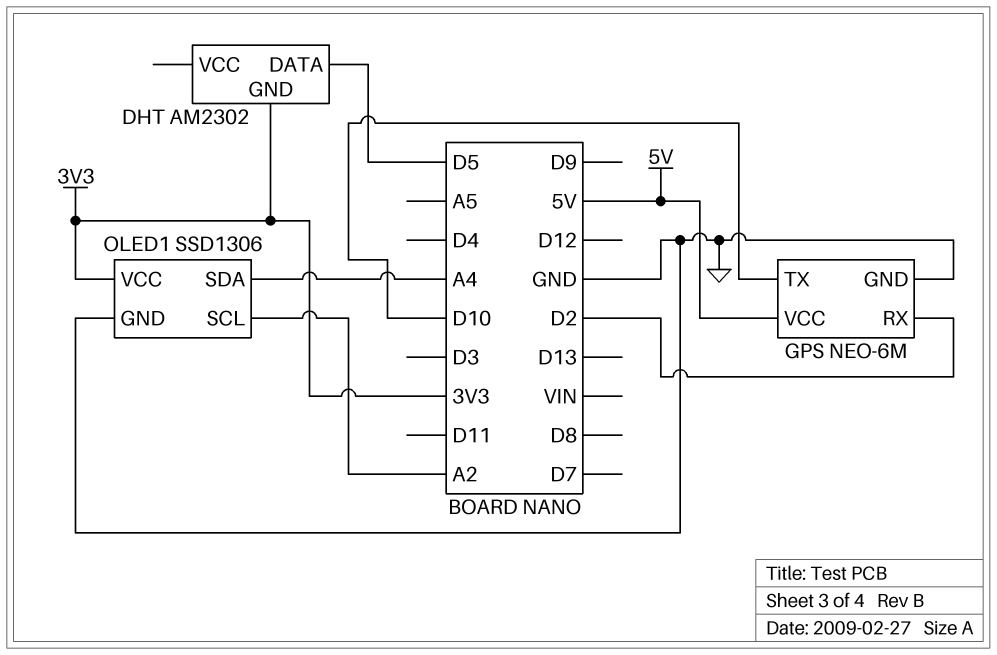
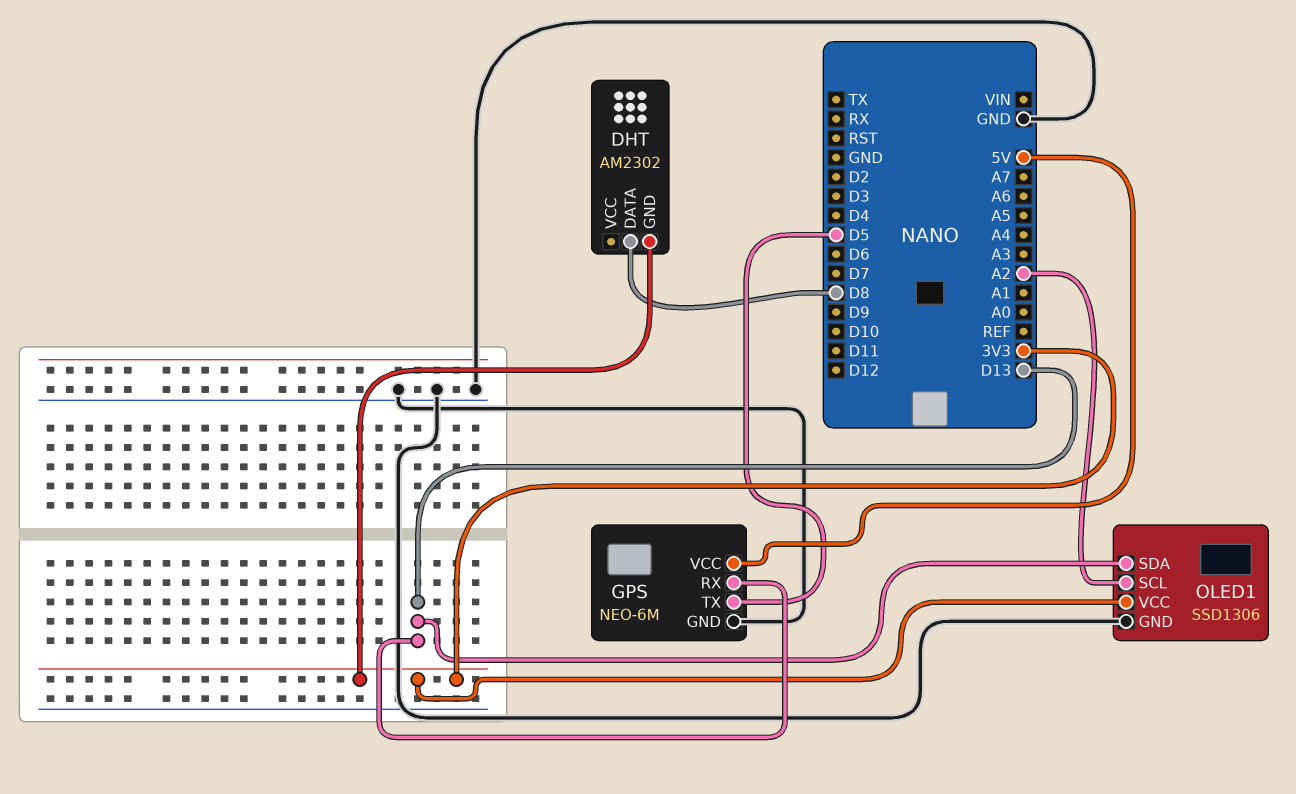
DHT pin DATA: D5 -> D8
GPS pin RX: D2 -> D13
GPS pin TX: D10 -> D5
OLED1 pin SDA: A4 -> D13

